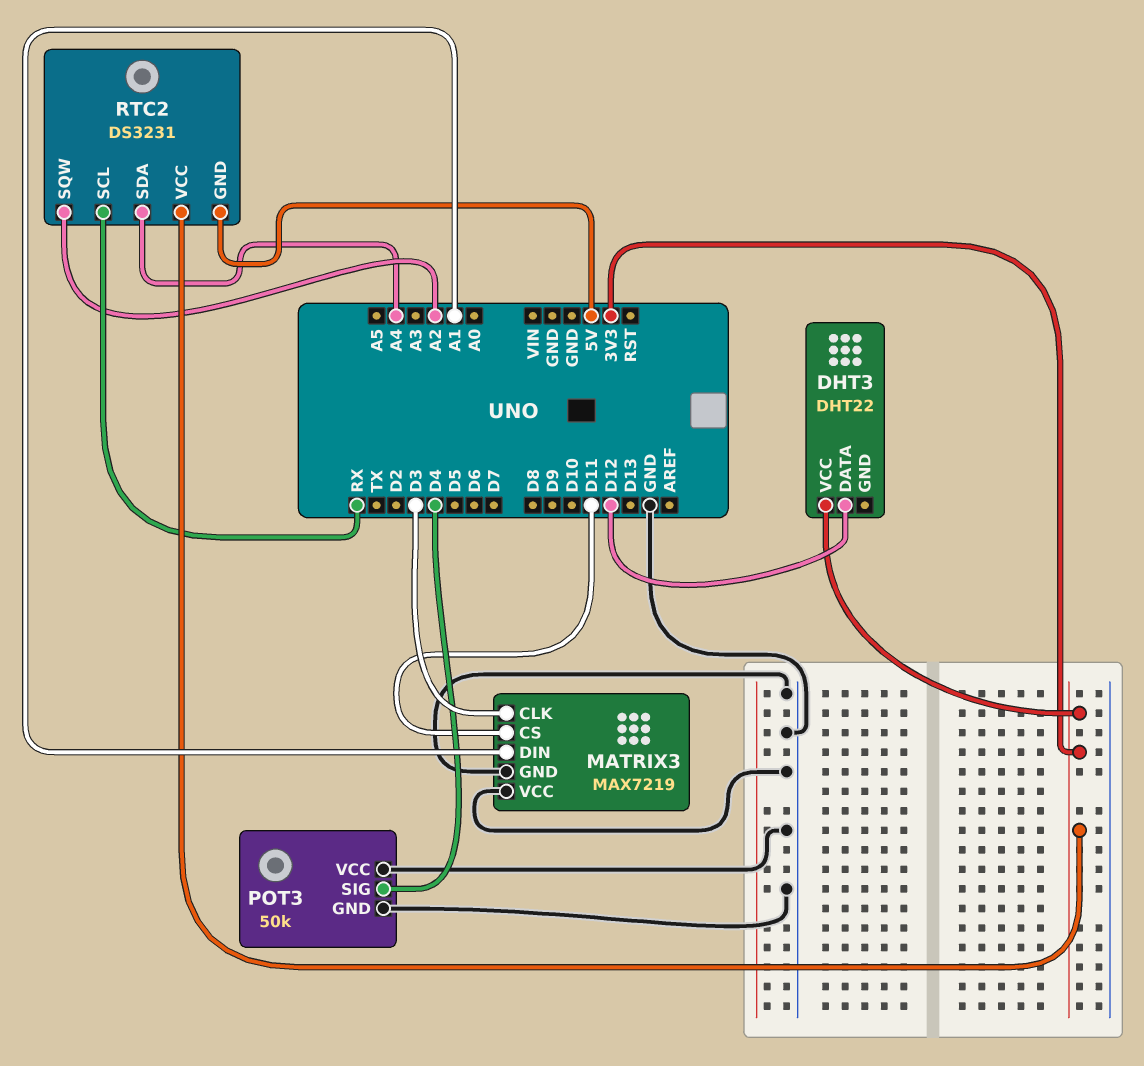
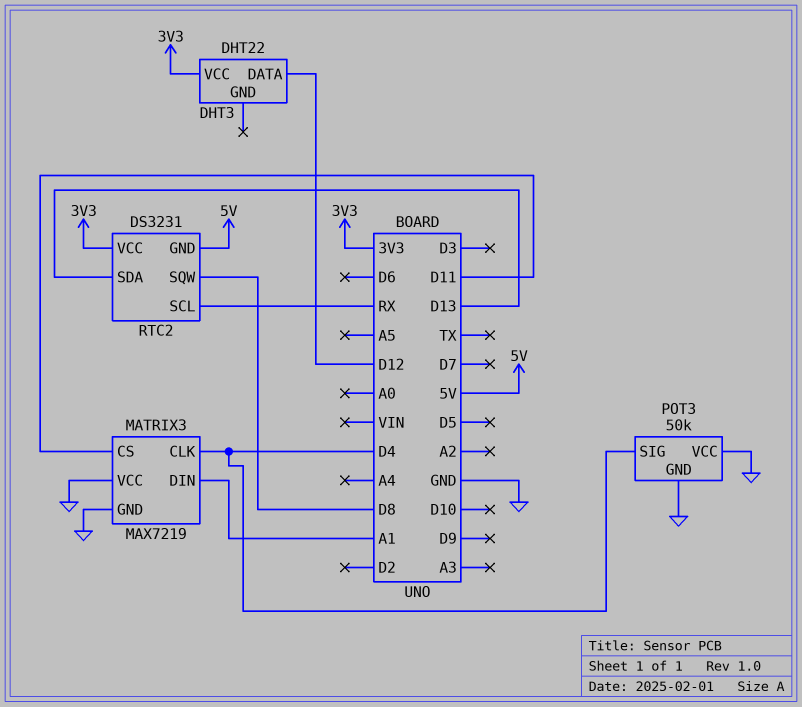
MATRIX3 pin CLK: D3 -> D4
RTC2 pin SDA: A4 -> D13
RTC2 pin SQW: A2 -> D8

